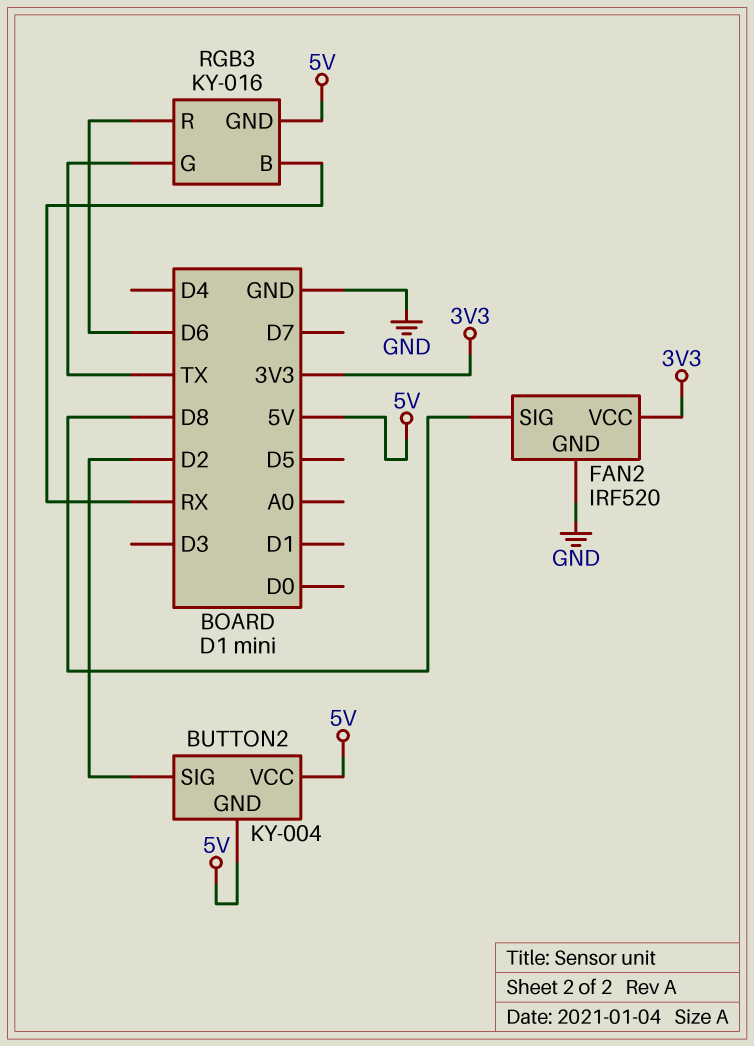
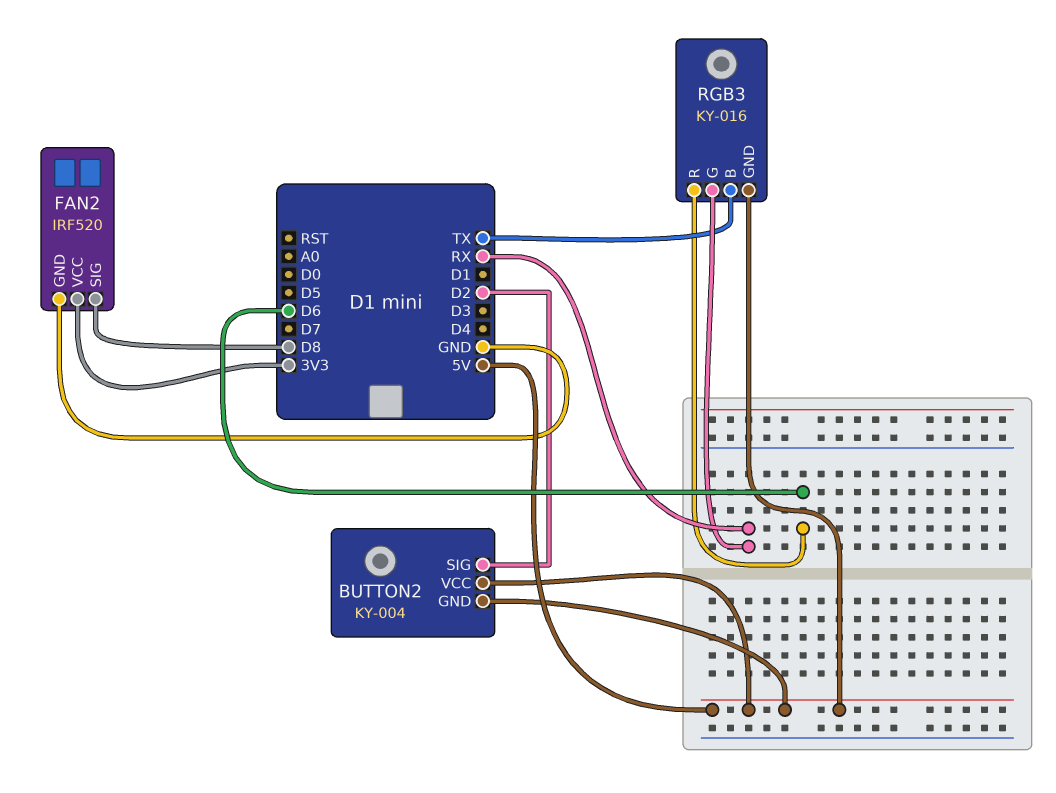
RGB3 pin B: RX -> TX
RGB3 pin G: TX -> RX

